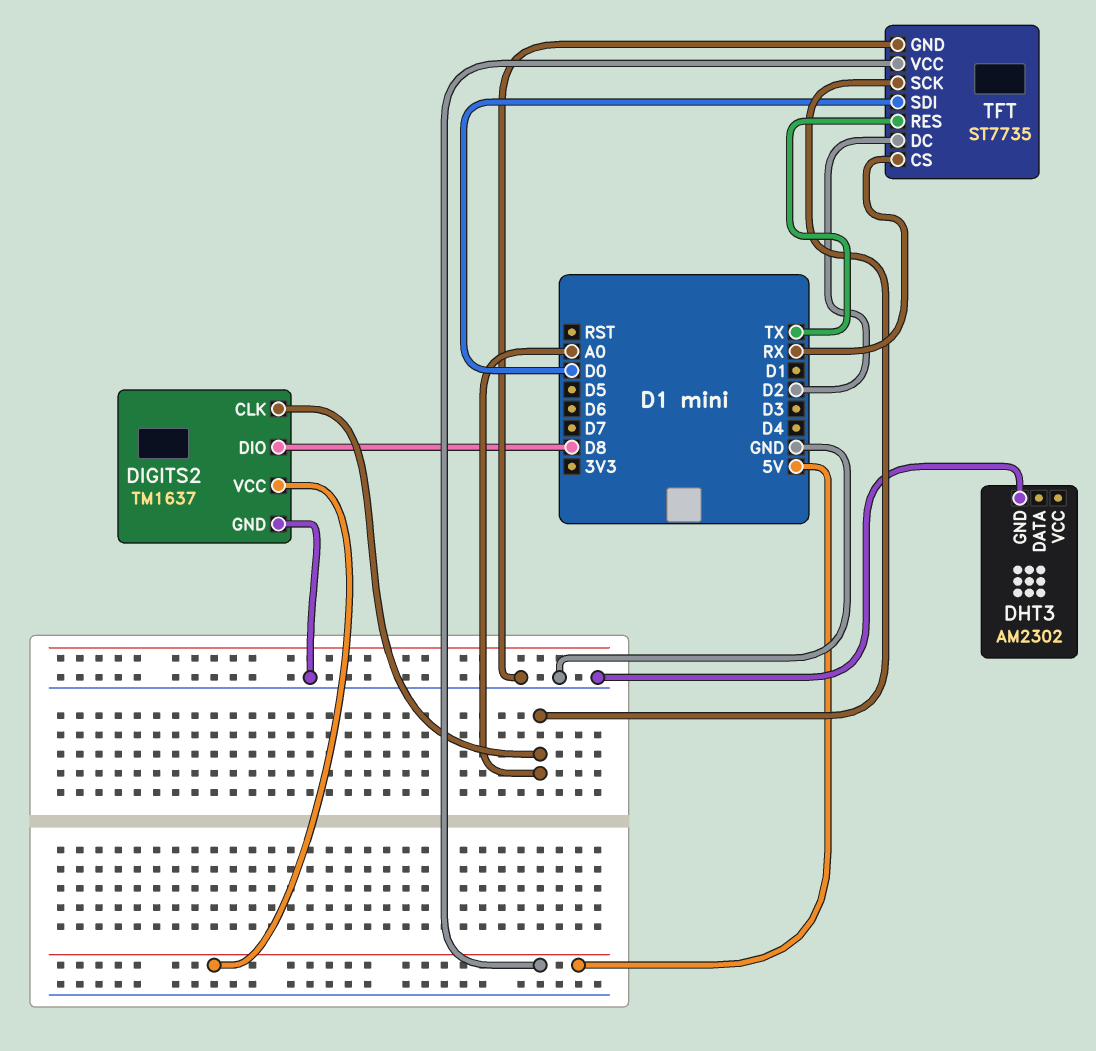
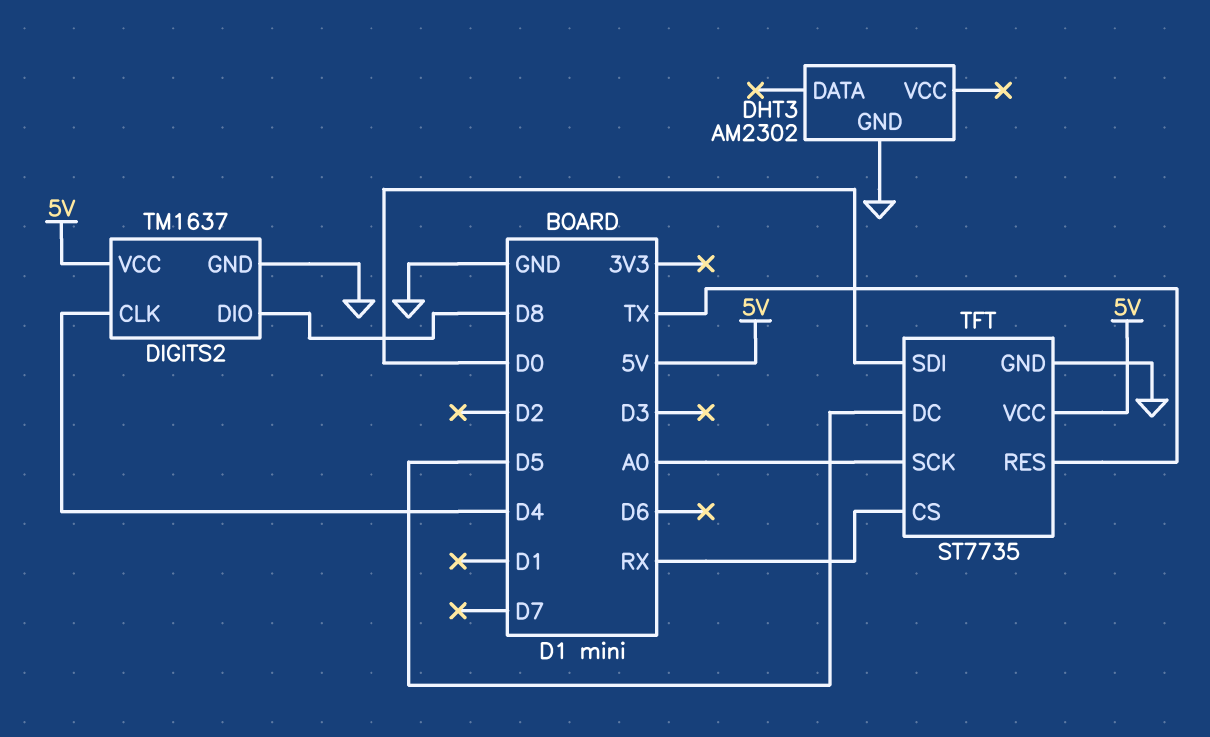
DIGITS2 pin CLK: A0 -> D4
TFT pin DC: D2 -> D5

